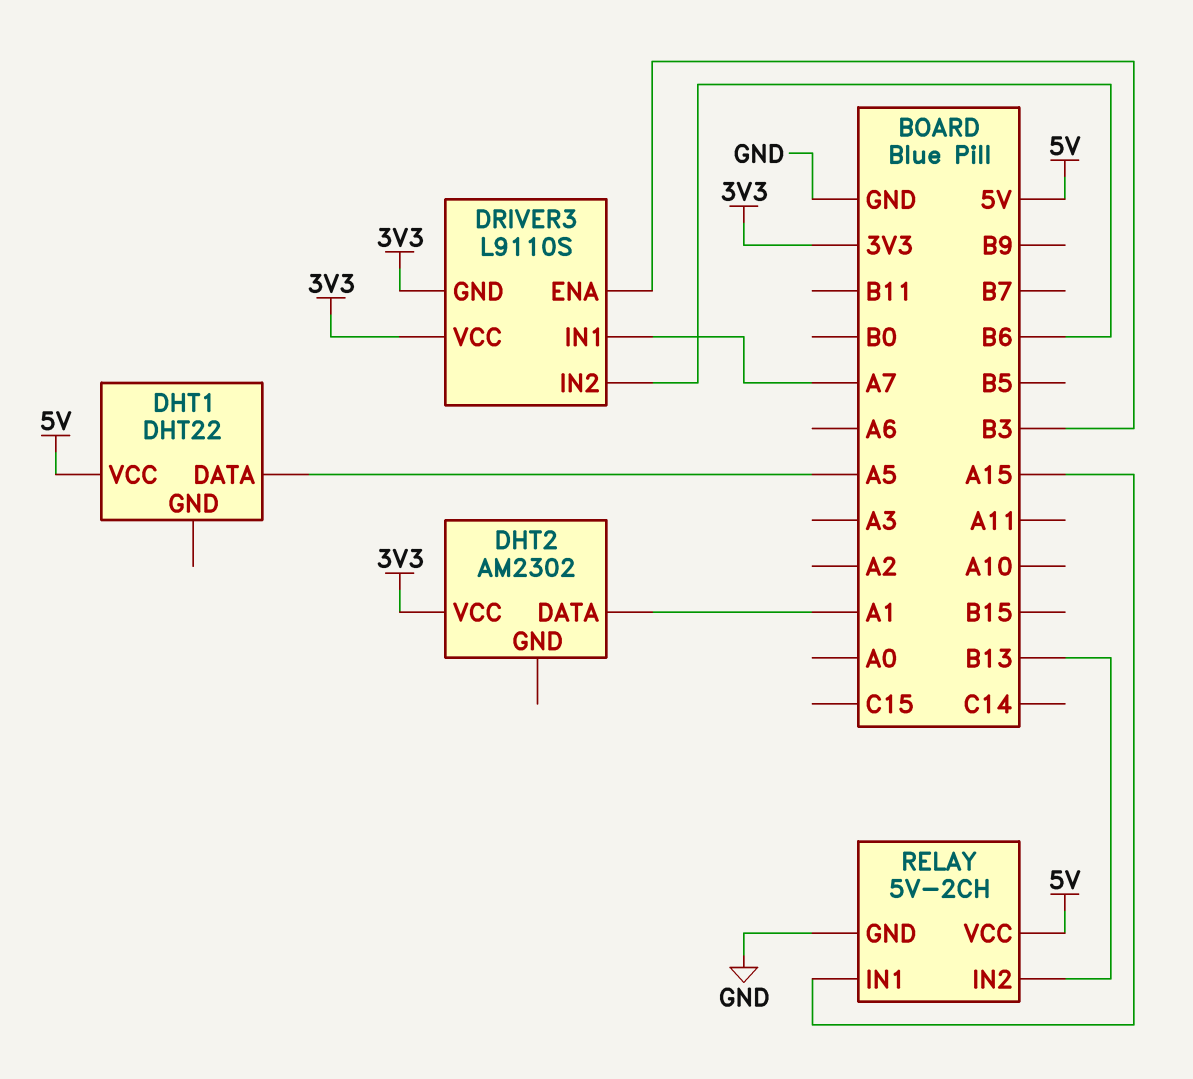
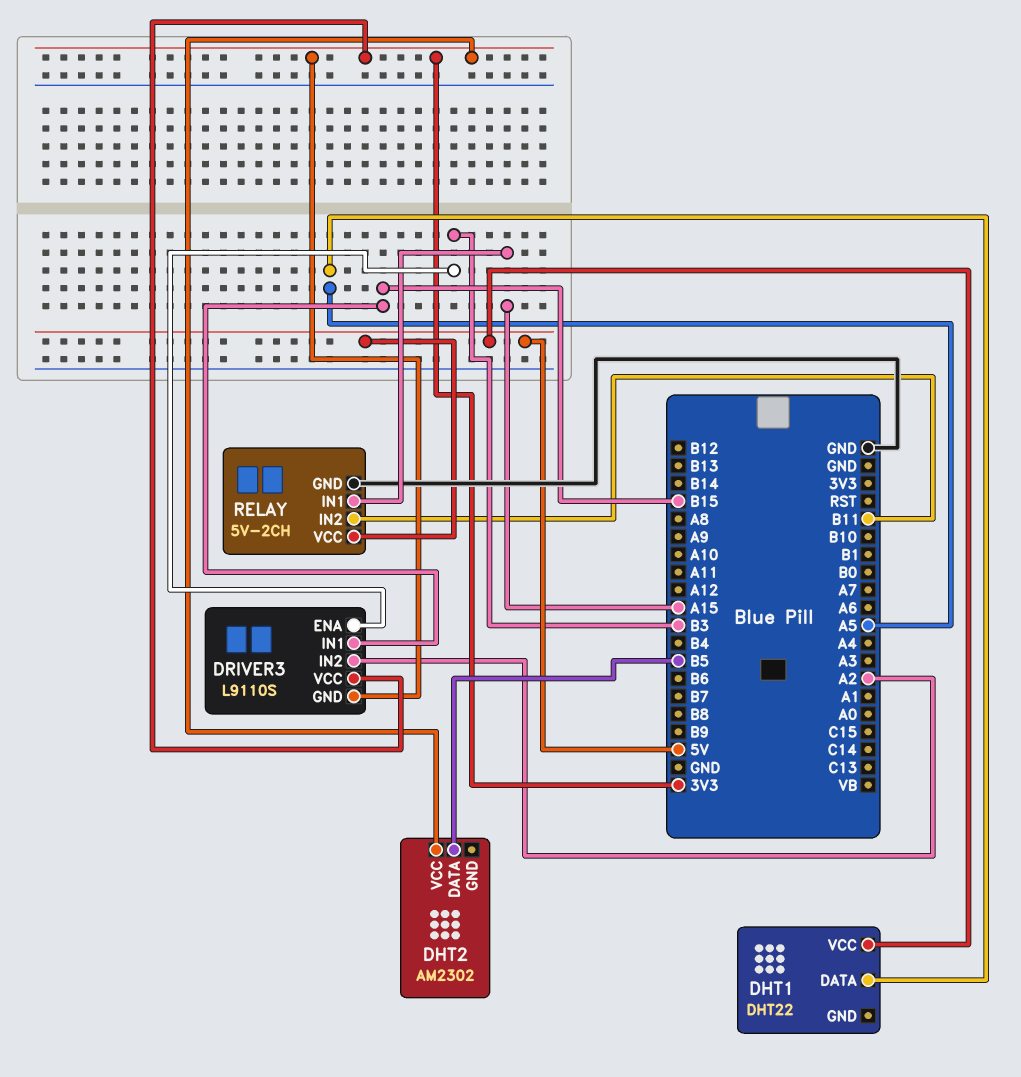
DHT2 pin DATA: A1 -> B5
DRIVER3 pin IN1: A7 -> B15
DRIVER3 pin IN2: B6 -> A2
RELAY pin IN2: B13 -> B11

